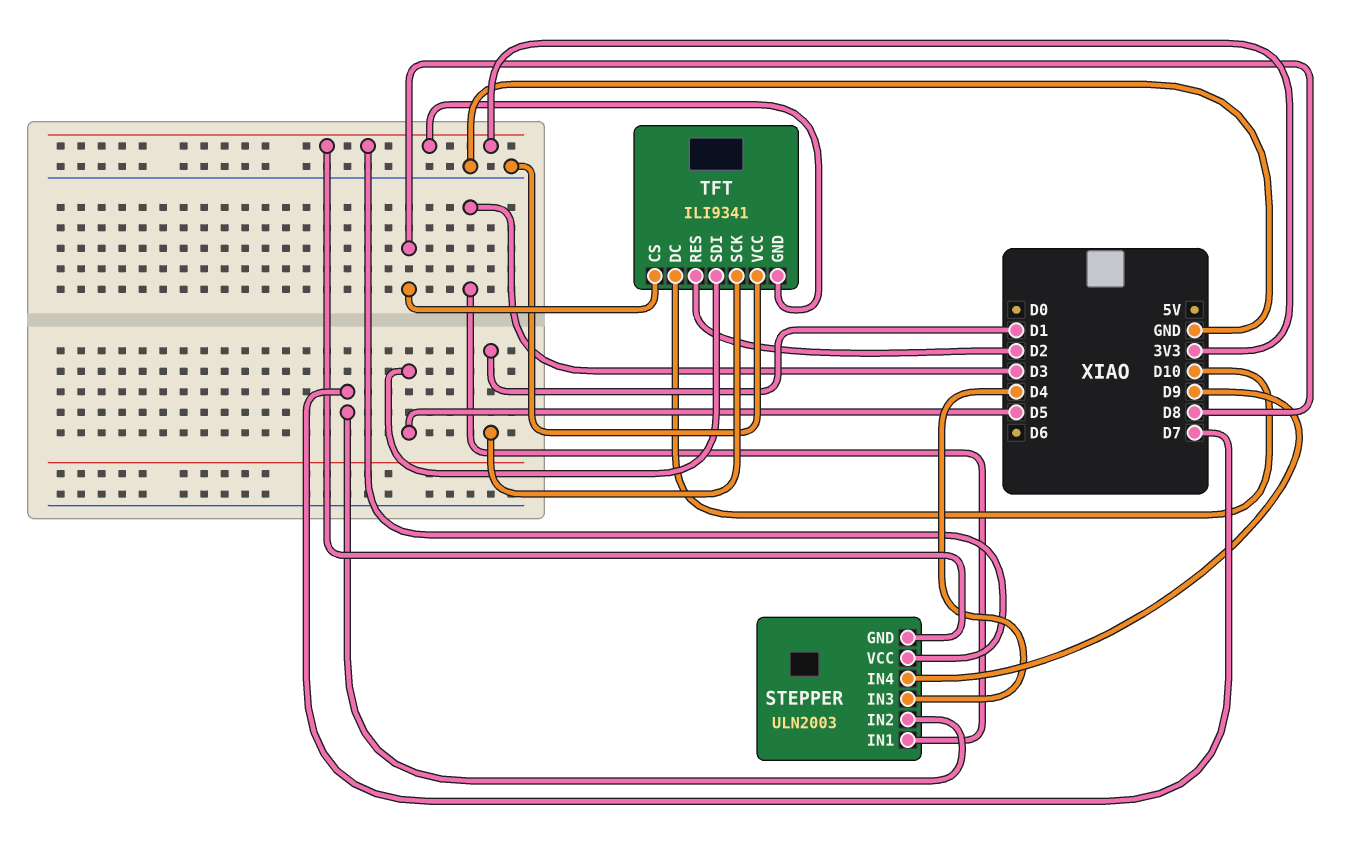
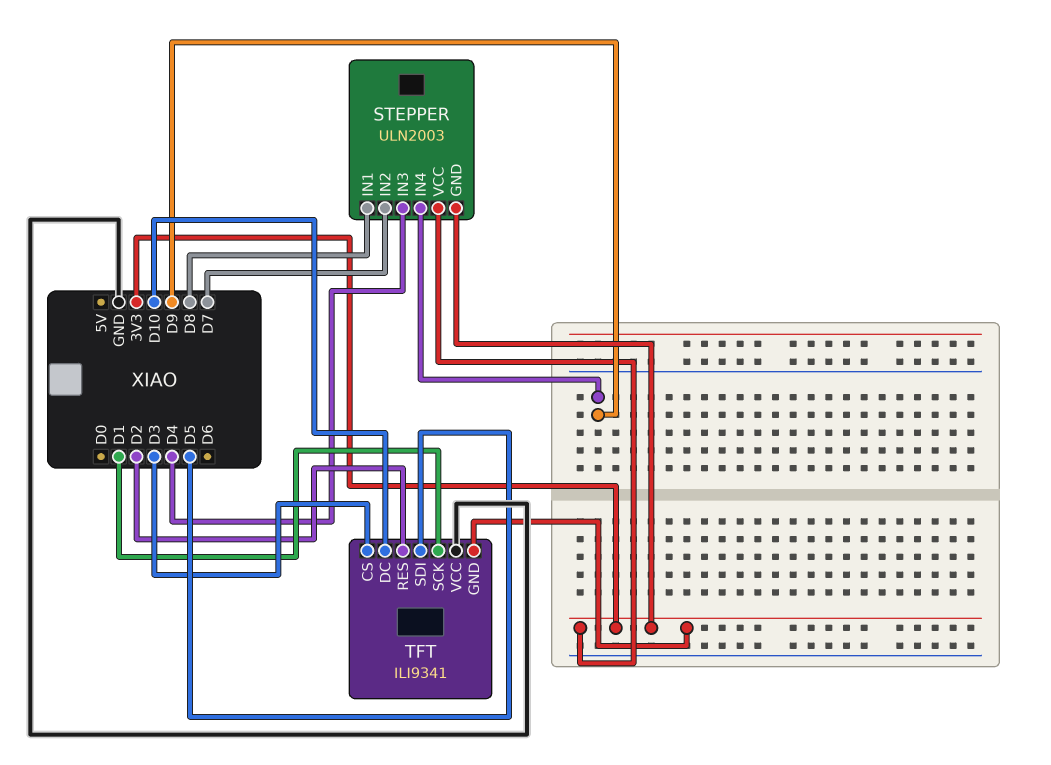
STEPPER pin IN1: D3 -> D8
TFT pin CS: D8 -> D3

